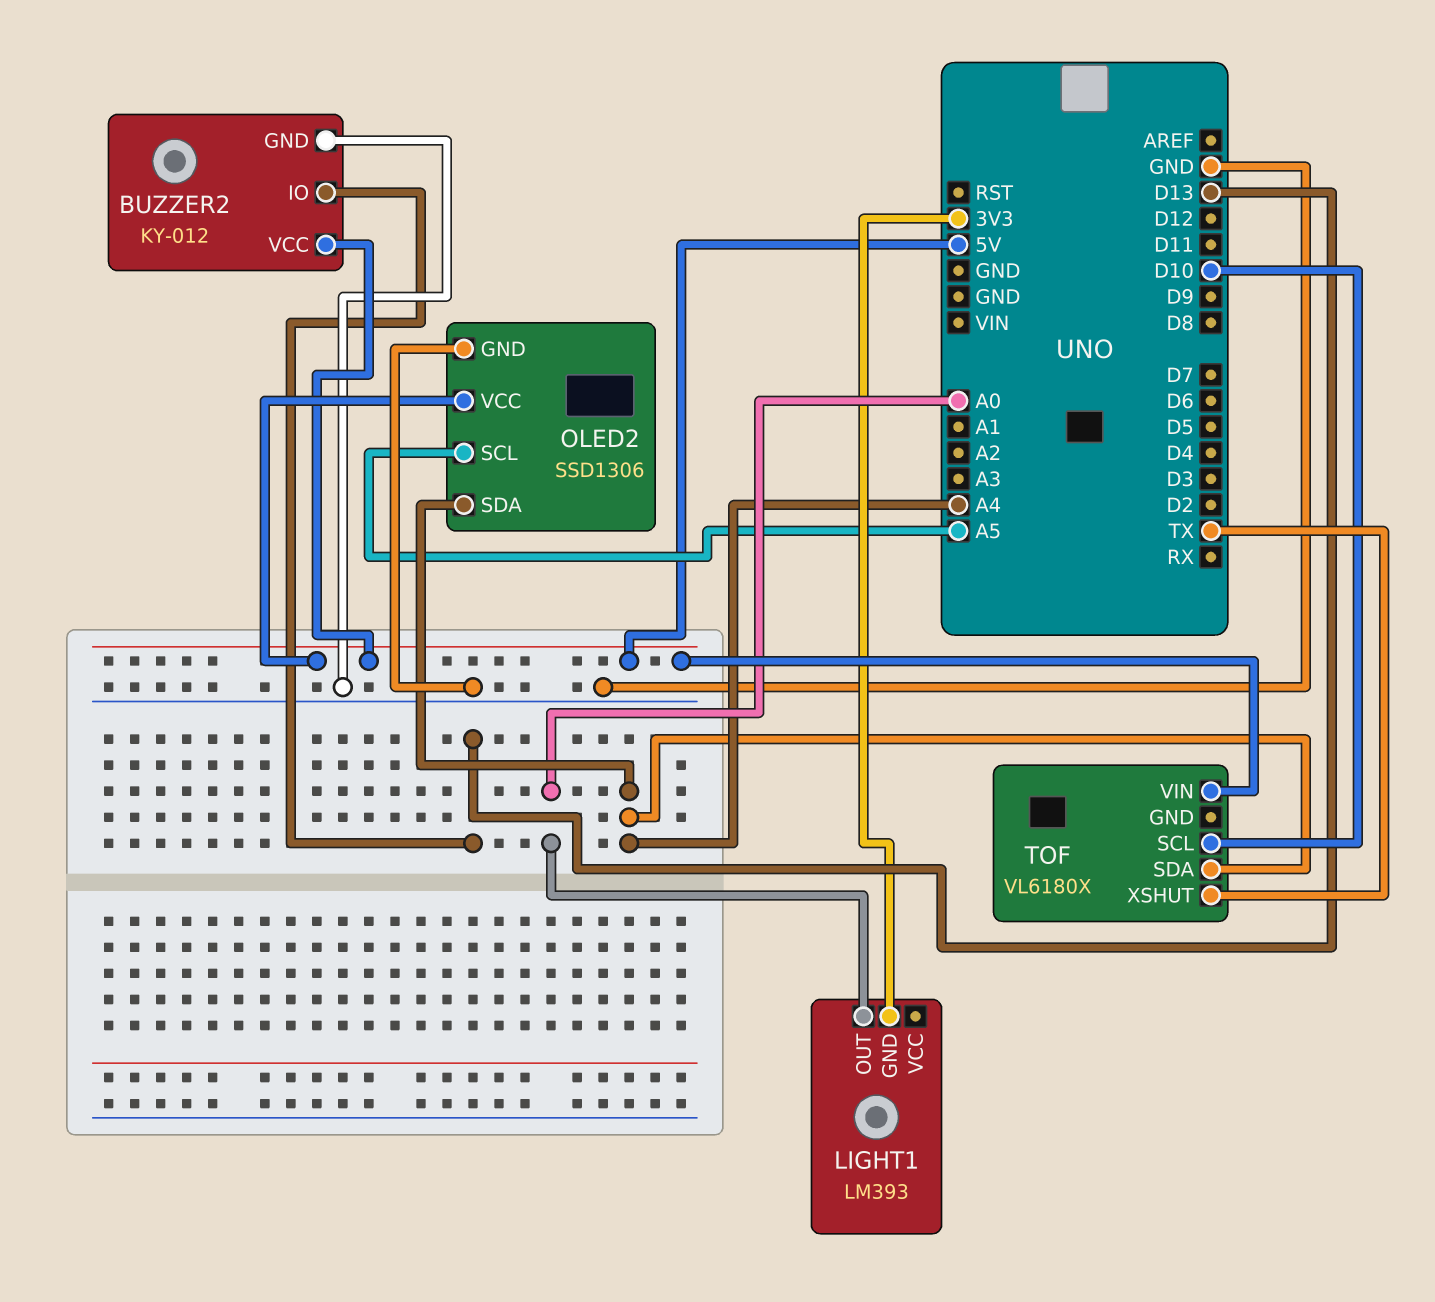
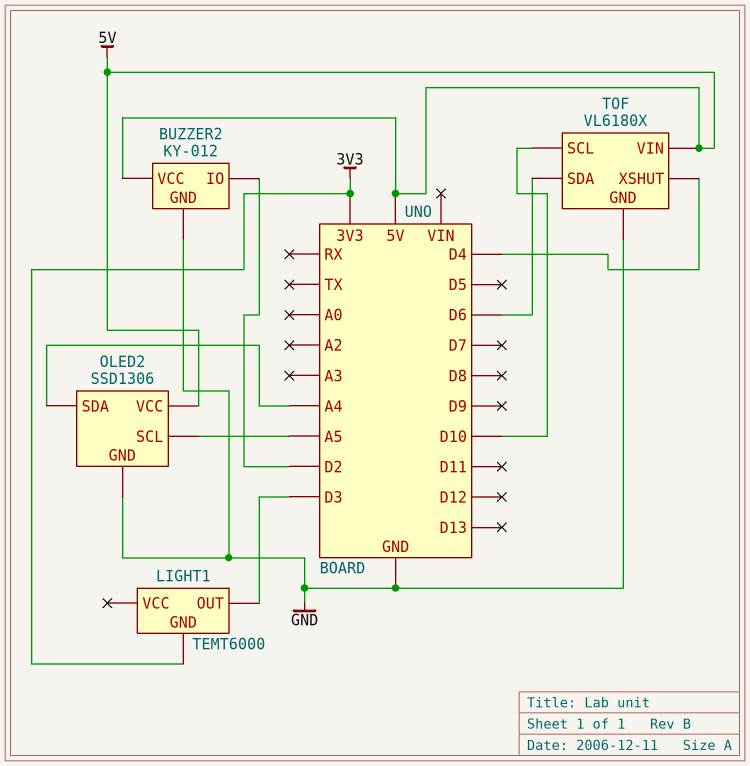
BUZZER2 pin IO: D13 -> D2
LIGHT1: LM393 -> TEMT6000
LIGHT1 pin OUT: A0 -> D3
TOF pin GND: none -> GND
TOF pin SDA: A4 -> D6
TOF pin XSHUT: TX -> D4

